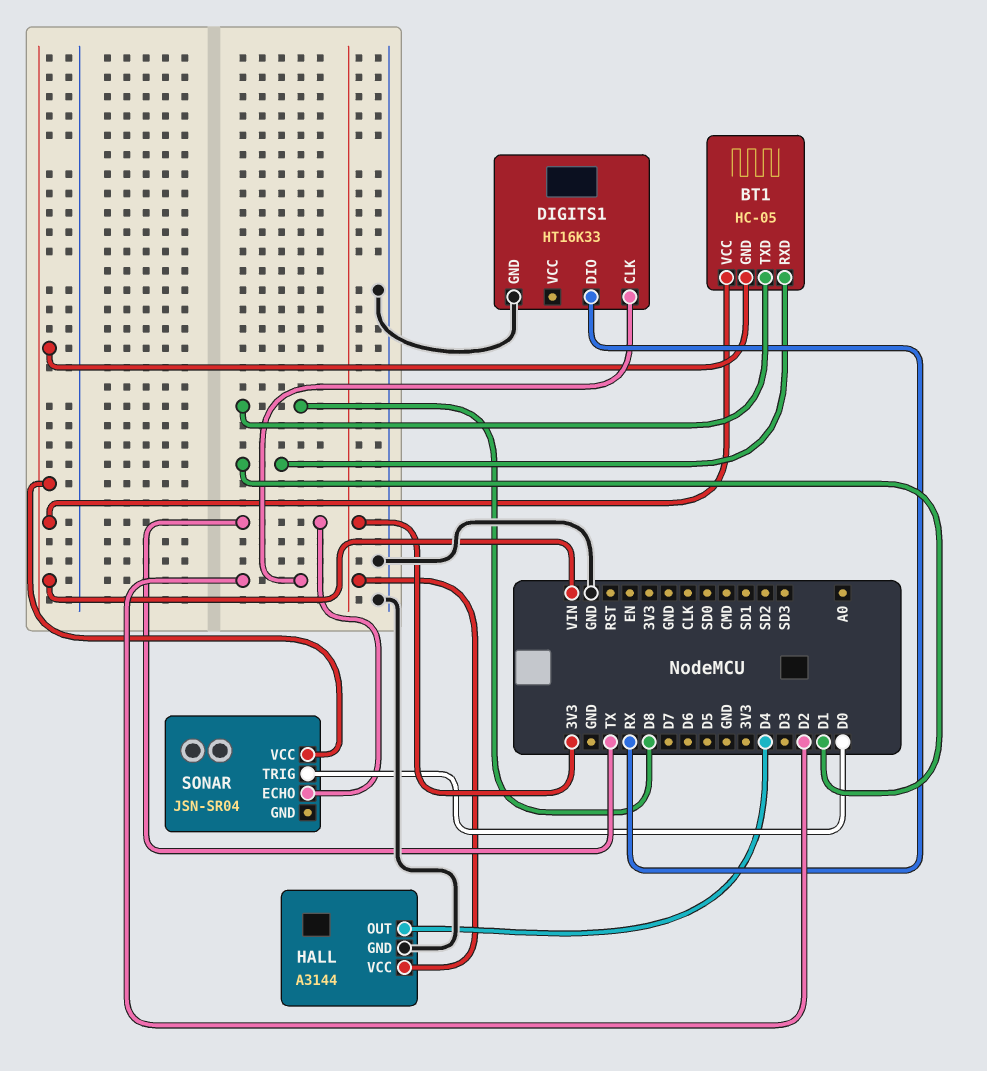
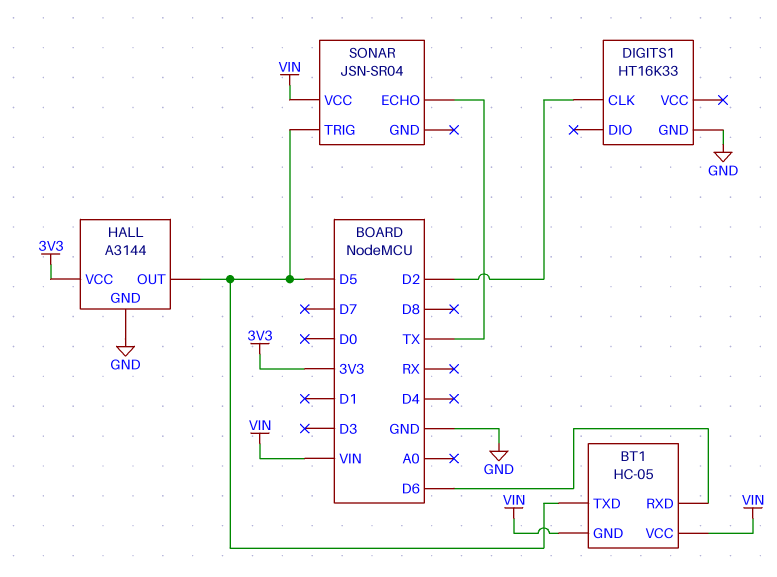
BT1 pin RXD: D1 -> D6
BT1 pin TXD: D8 -> D5
DIGITS1 pin DIO: RX -> none
HALL pin OUT: D4 -> D5
SONAR pin TRIG: D0 -> D5

